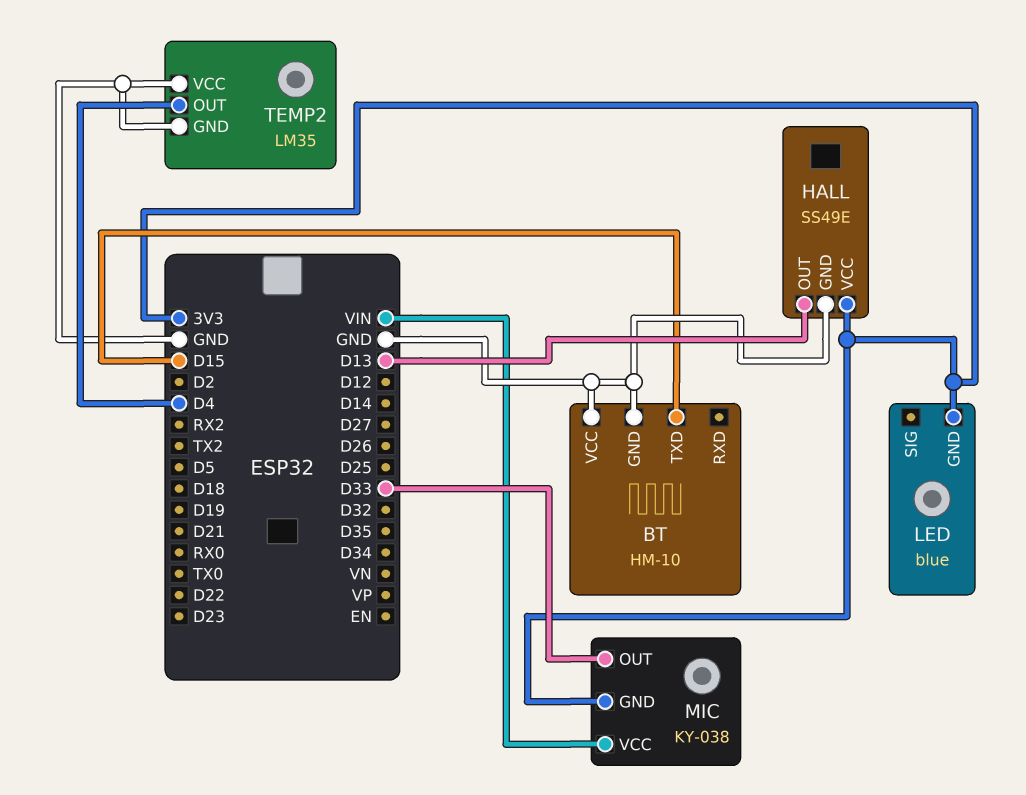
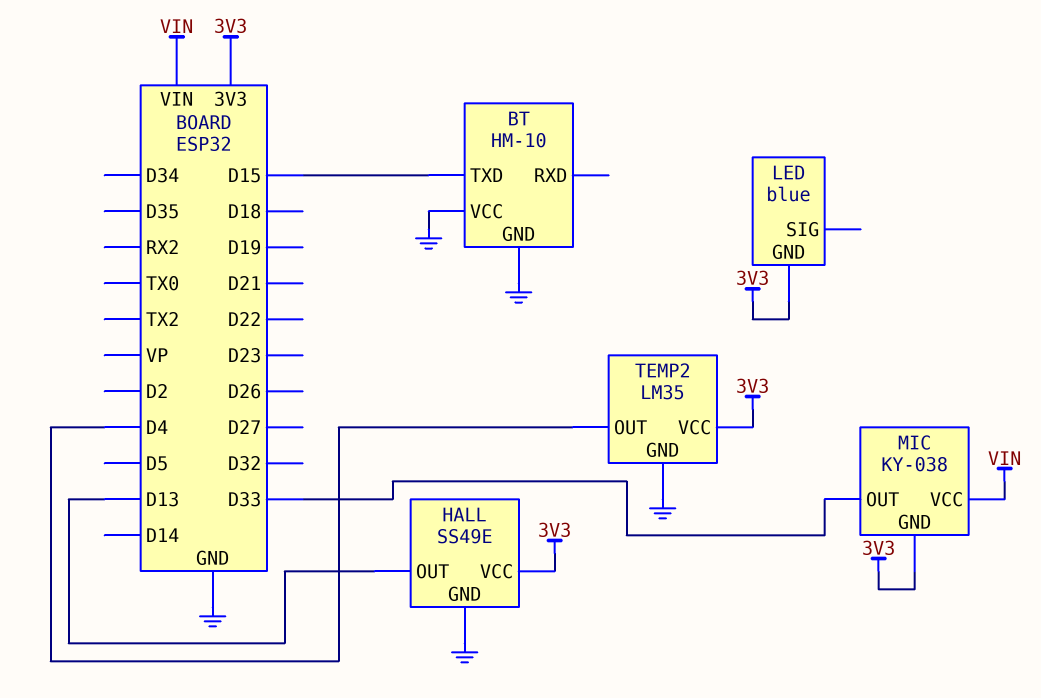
TEMP2 pin VCC: GND -> 3V3

